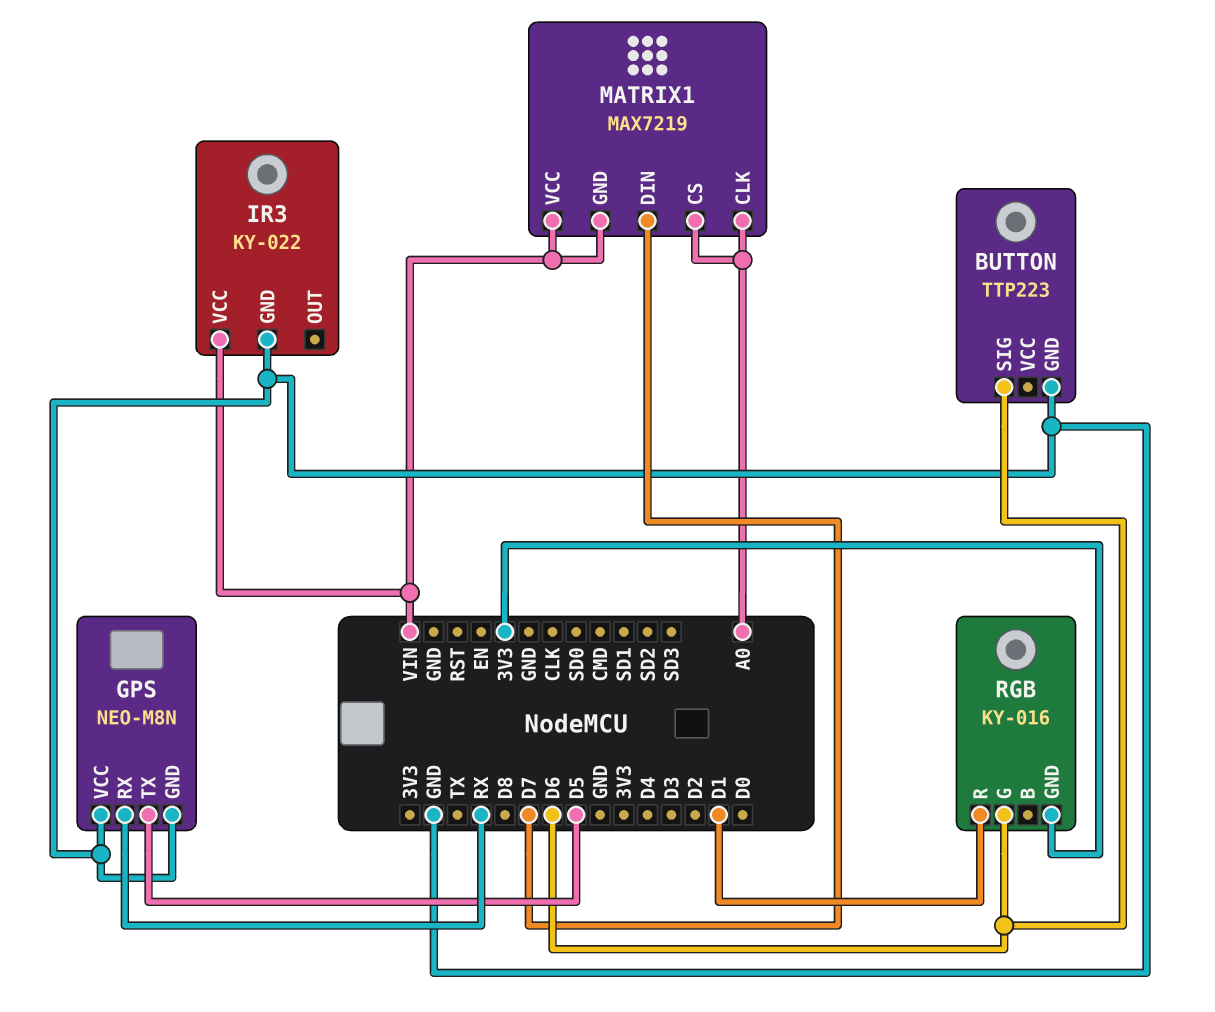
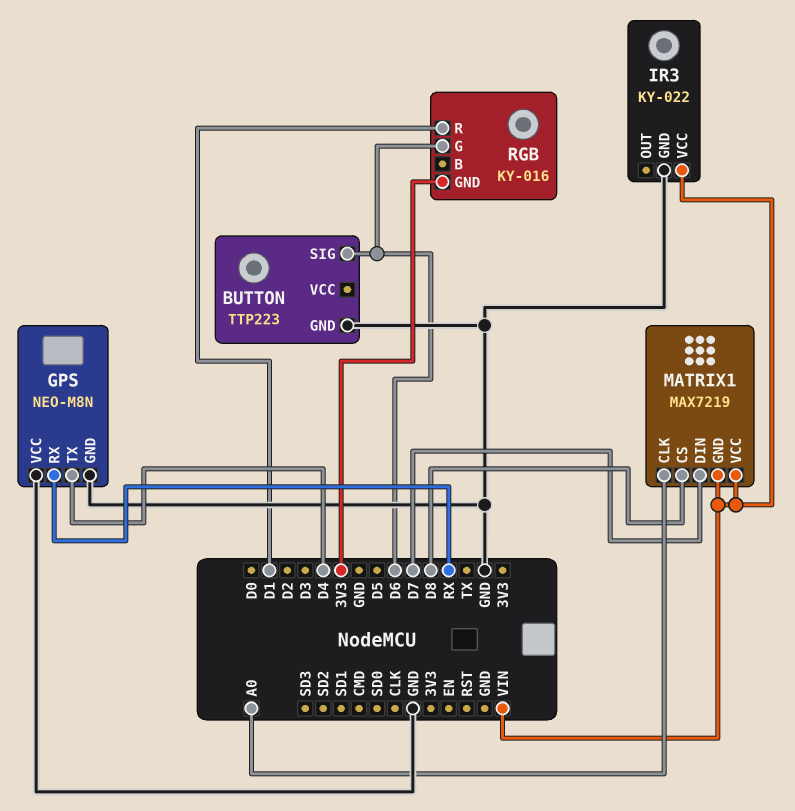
GPS pin TX: D5 -> D4
MATRIX1 pin CS: A0 -> D8

